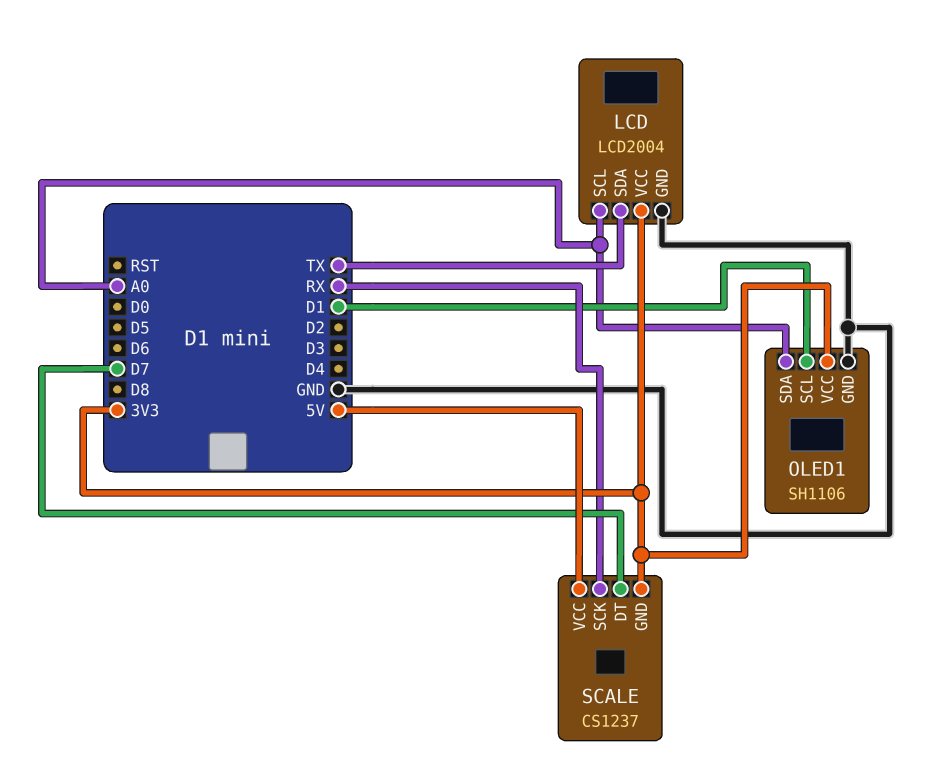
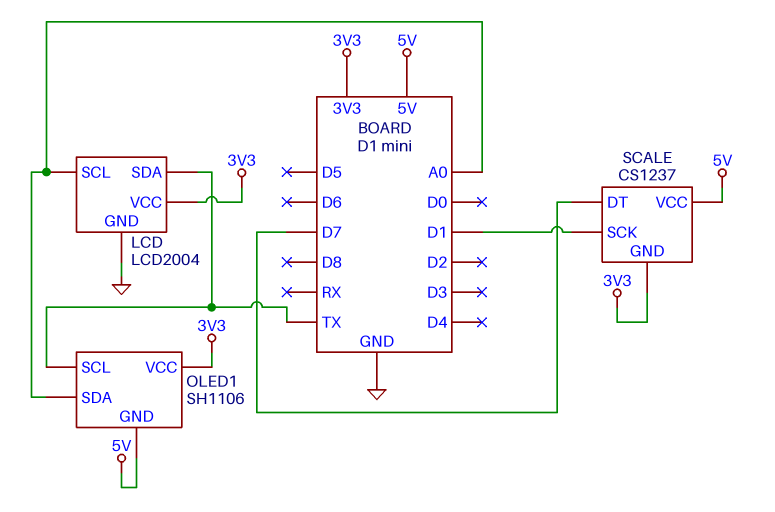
OLED1 pin GND: GND -> 5V
OLED1 pin SCL: D1 -> TX
SCALE pin SCK: RX -> D1

